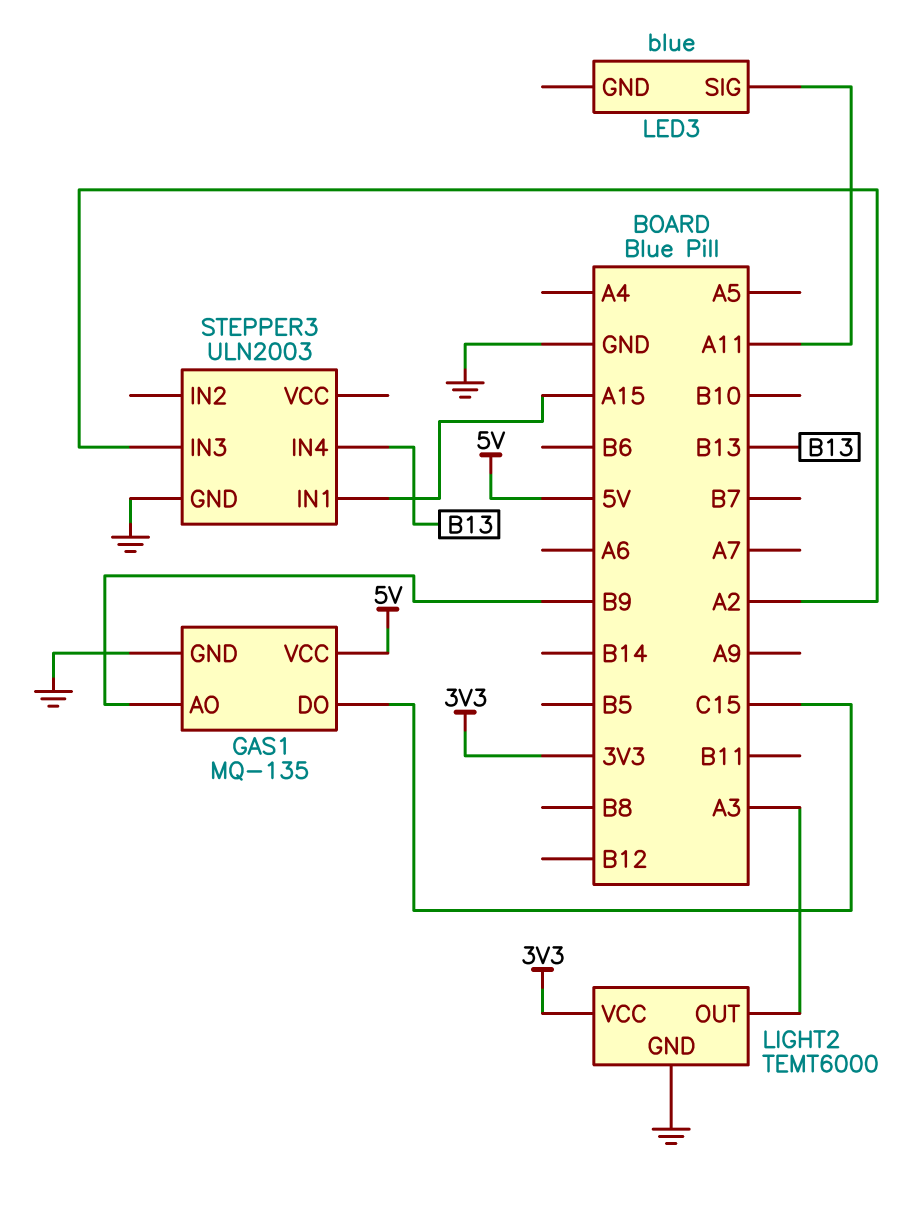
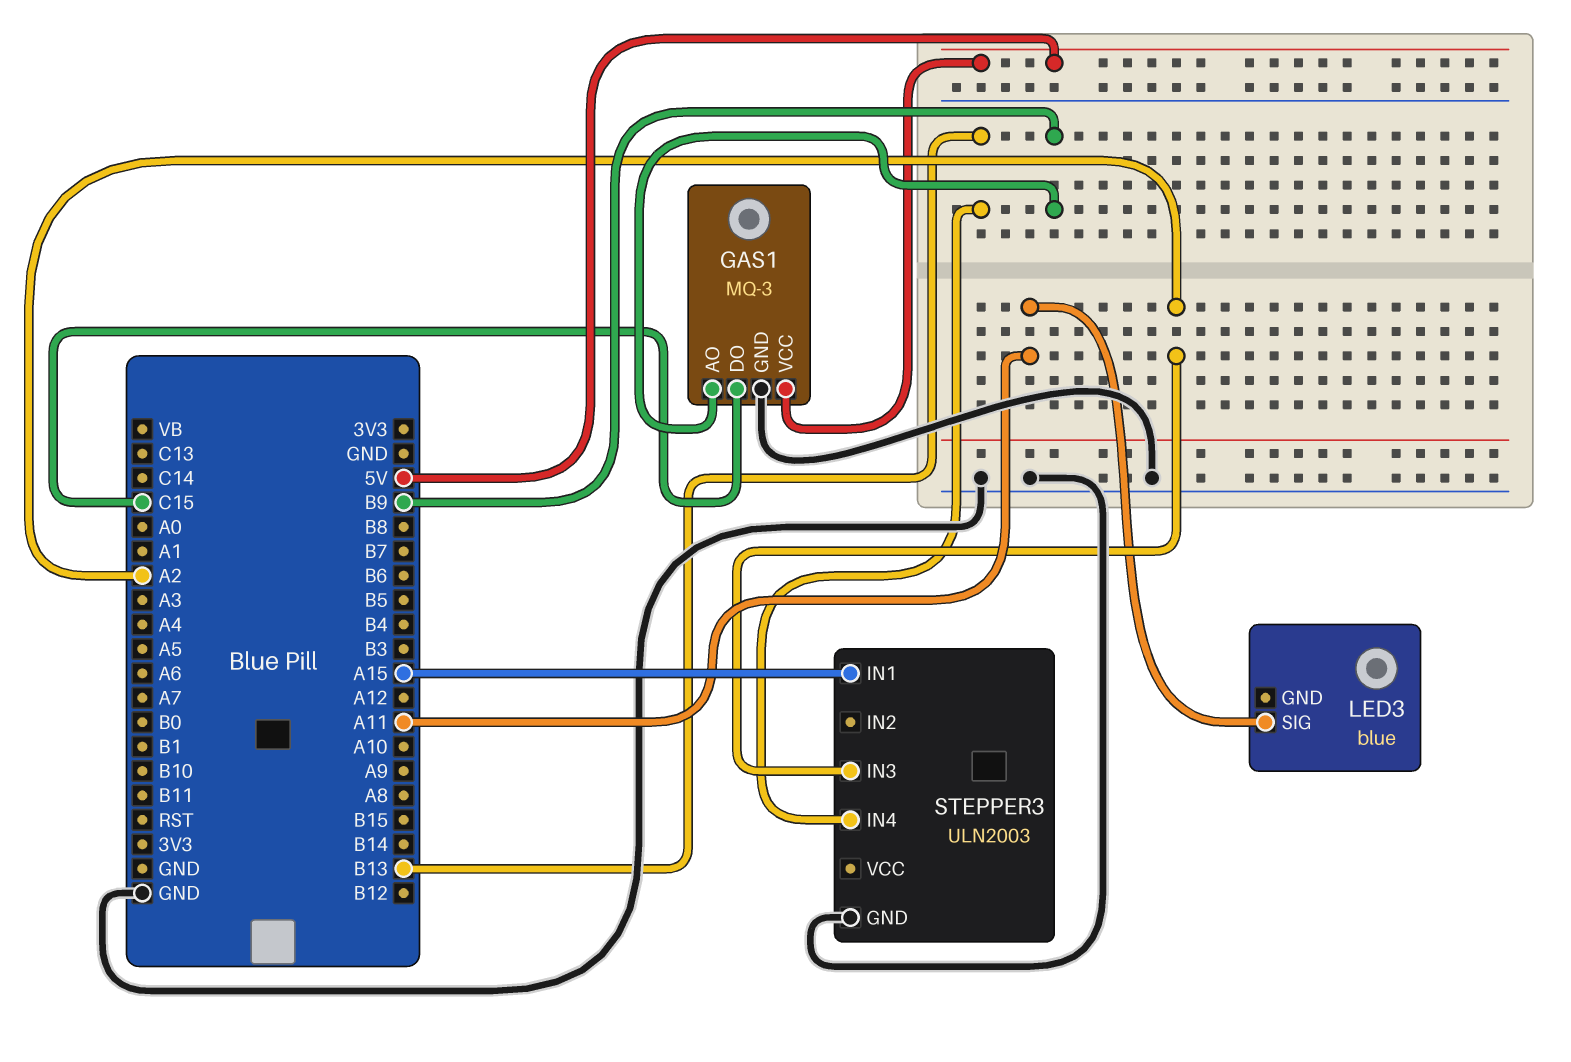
GAS1: MQ-135 -> MQ-3
LIGHT2: TEMT6000 -> none
LIGHT2 pin GND: GND -> none
LIGHT2 pin OUT: A3 -> none
LIGHT2 pin VCC: 3V3 -> none

